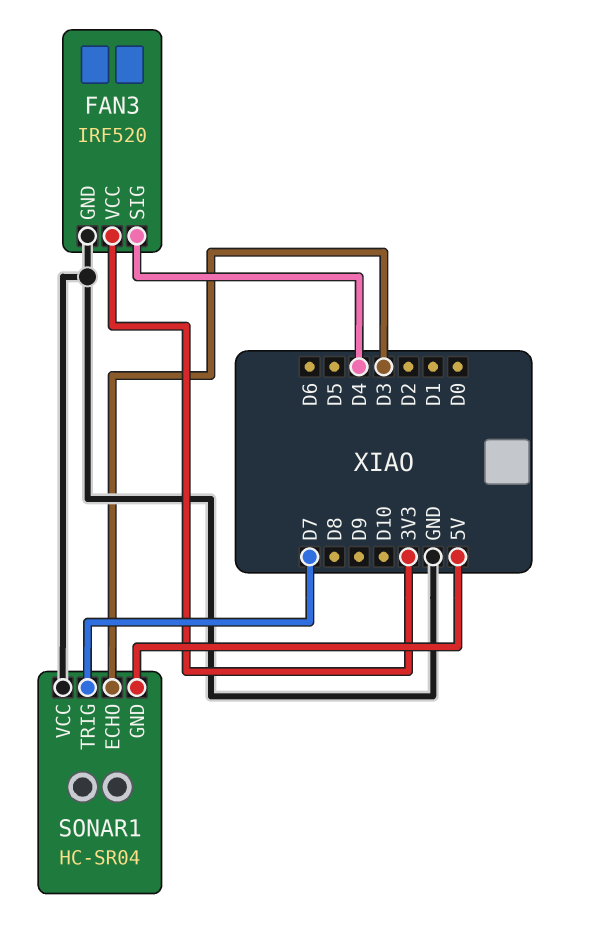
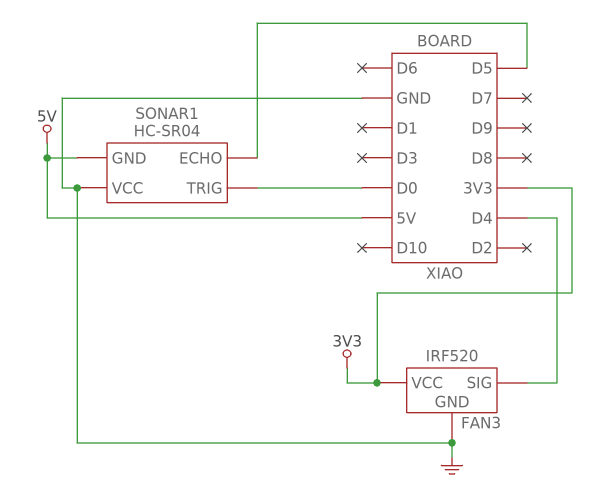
SONAR1 pin ECHO: D3 -> D5
SONAR1 pin TRIG: D7 -> D0

